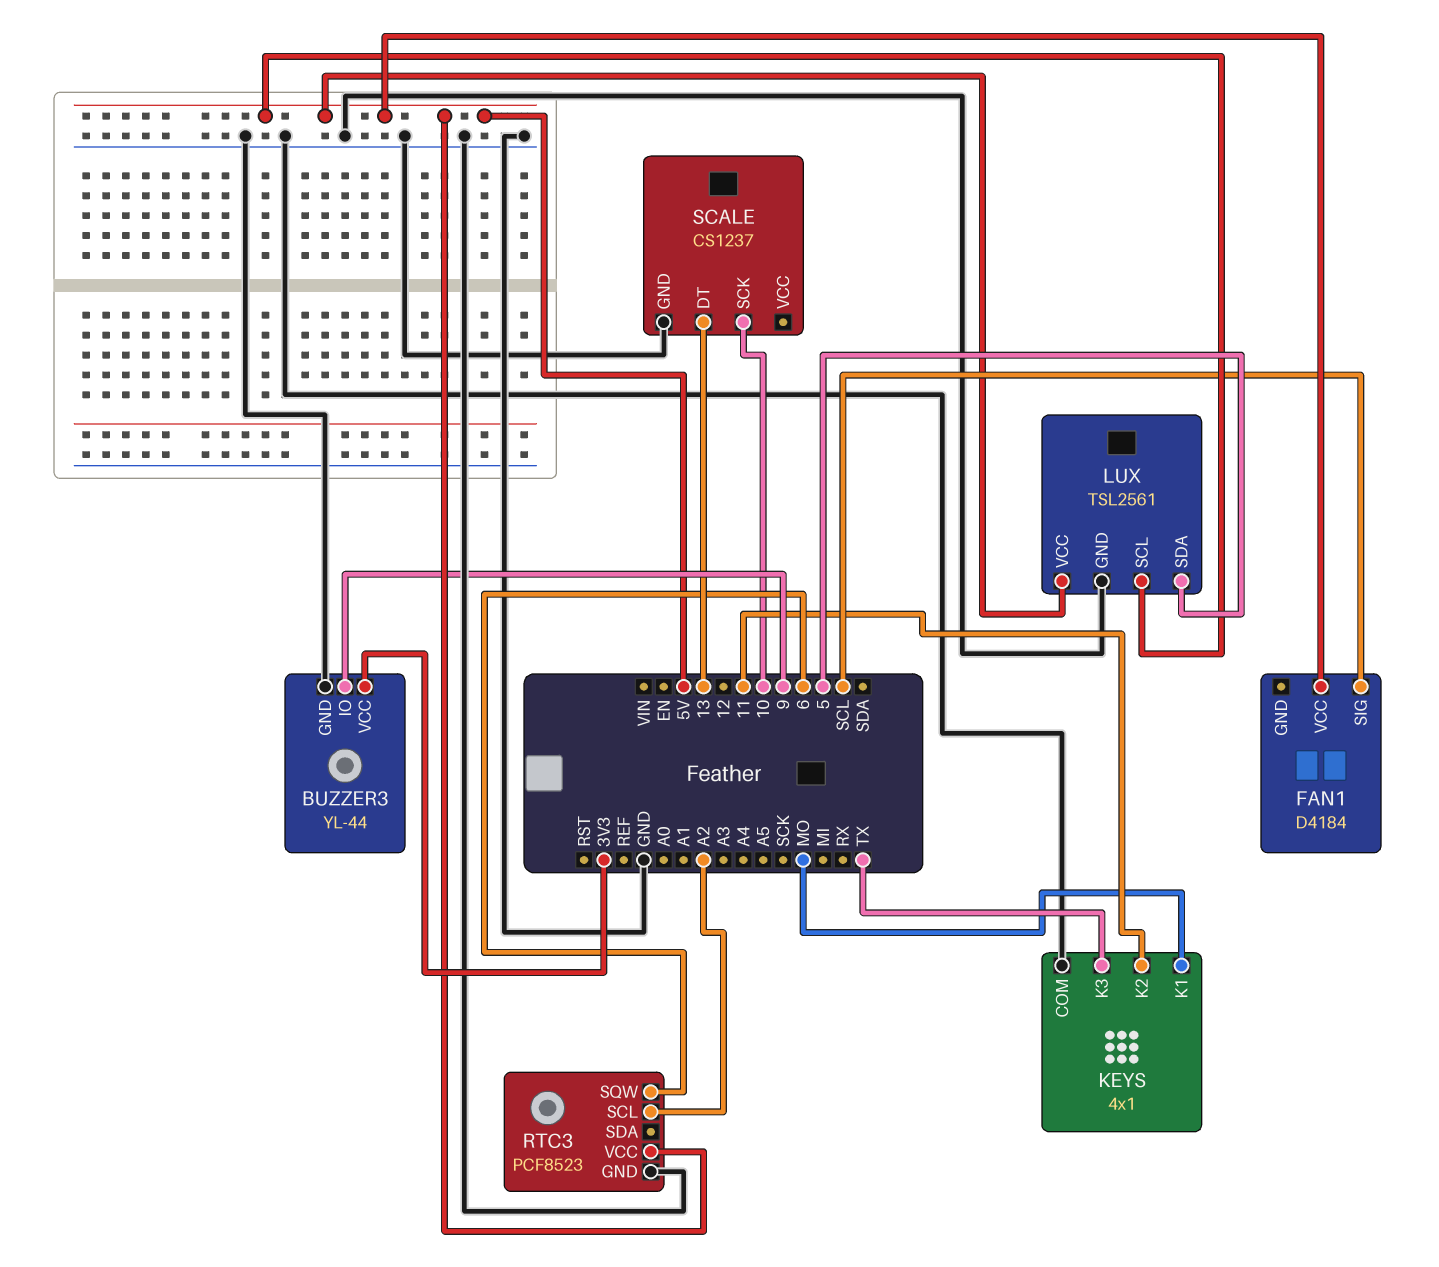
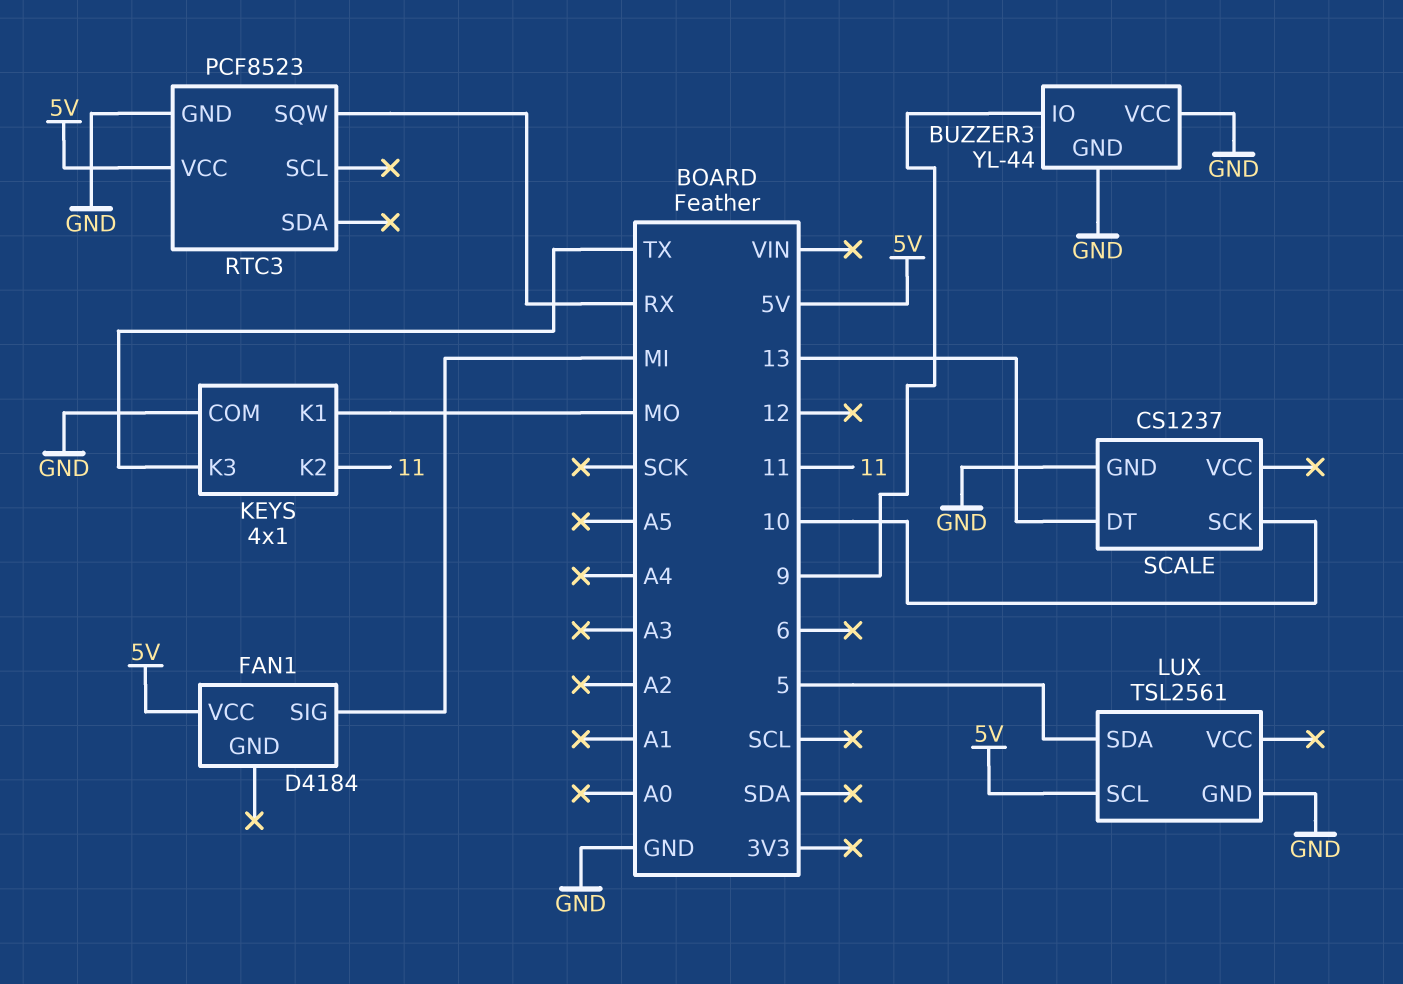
BUZZER3 pin VCC: 3V3 -> GND
FAN1 pin SIG: SCL -> MI
LUX pin VCC: 5V -> none
RTC3 pin SCL: A2 -> none
RTC3 pin SQW: 6 -> RX

